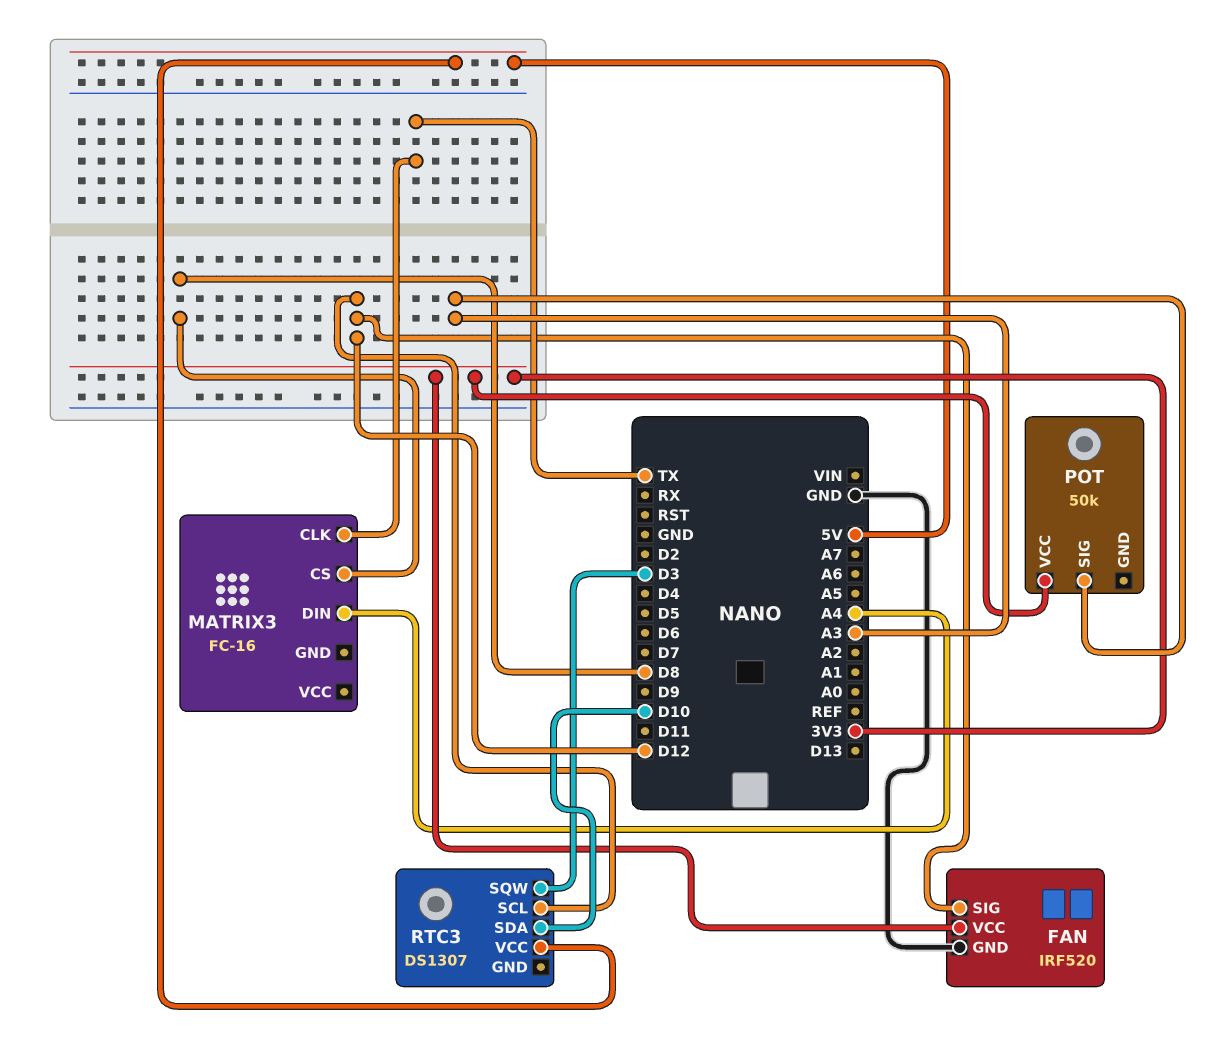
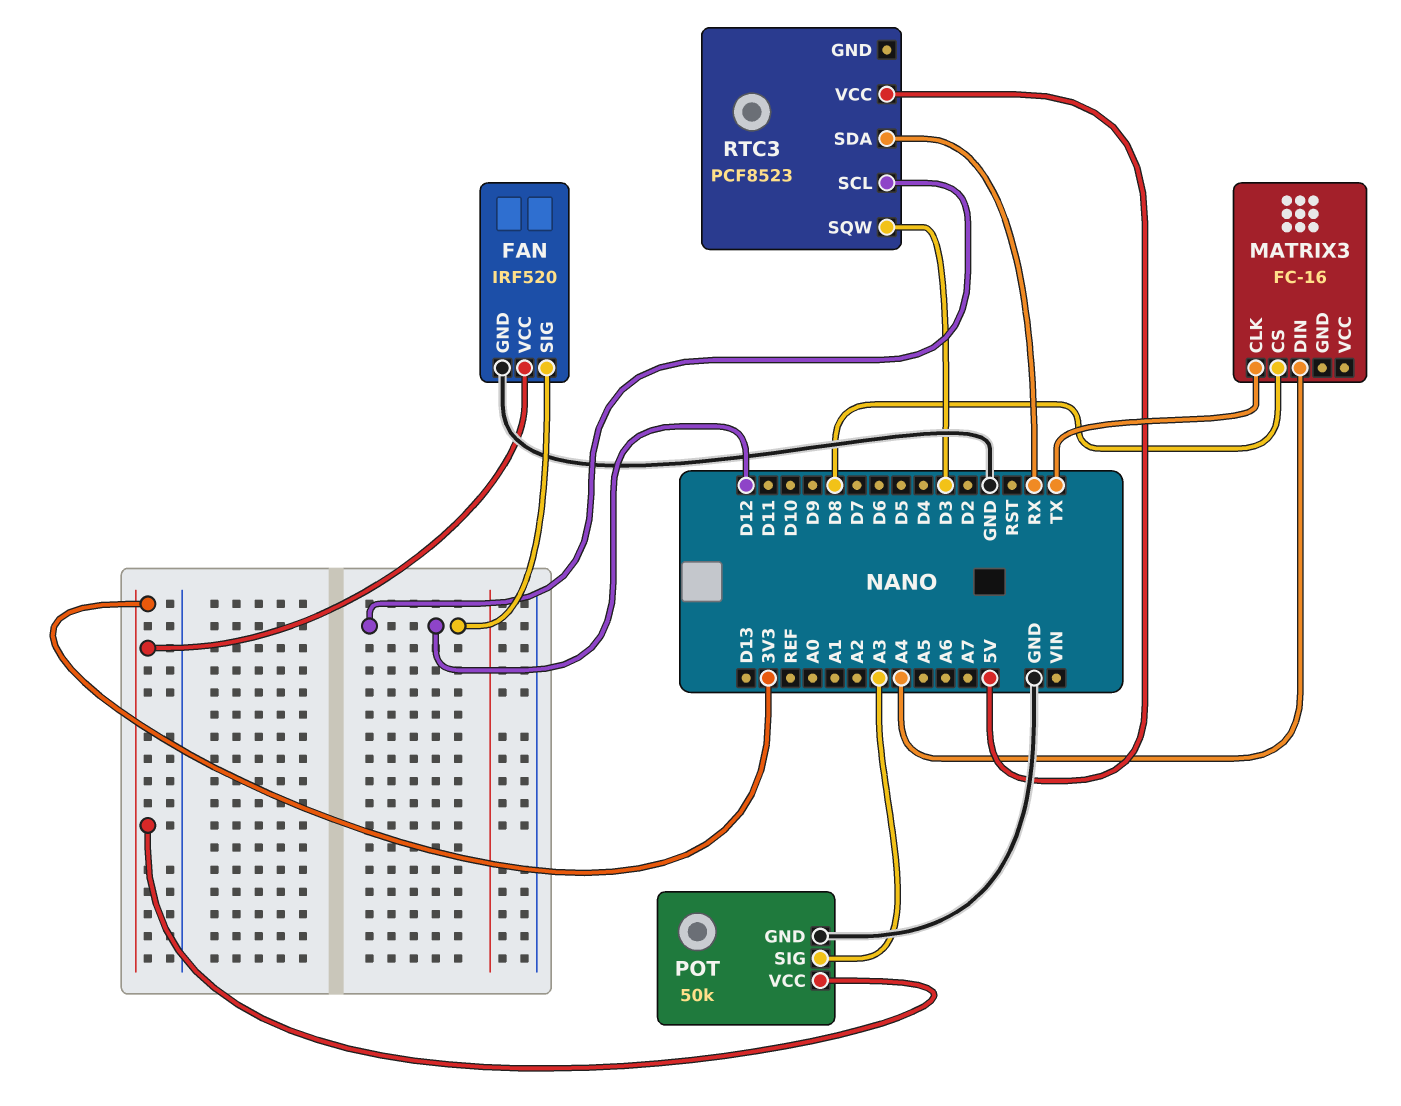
POT pin GND: none -> GND
RTC3: DS1307 -> PCF8523
RTC3 pin SDA: D10 -> RX

